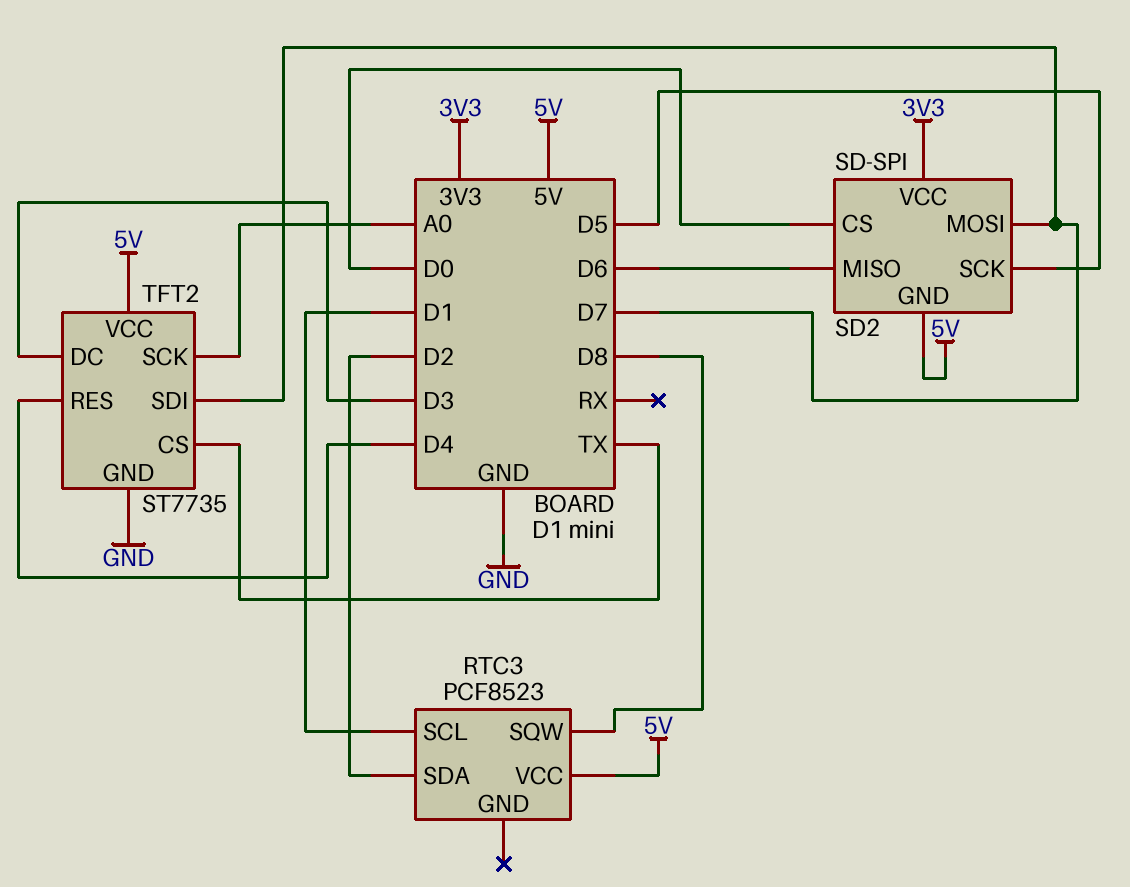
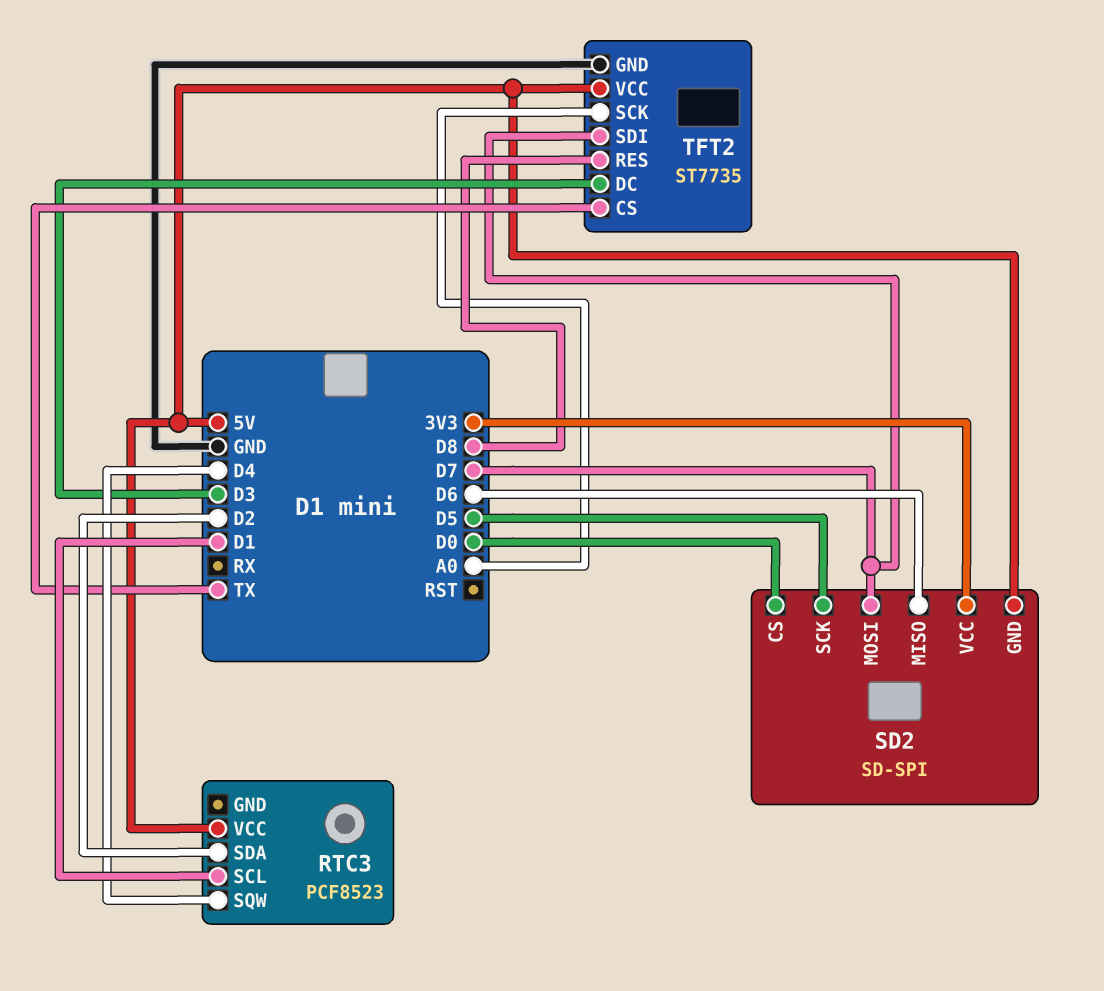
RTC3 pin SQW: D8 -> D4
TFT2 pin RES: D4 -> D8

